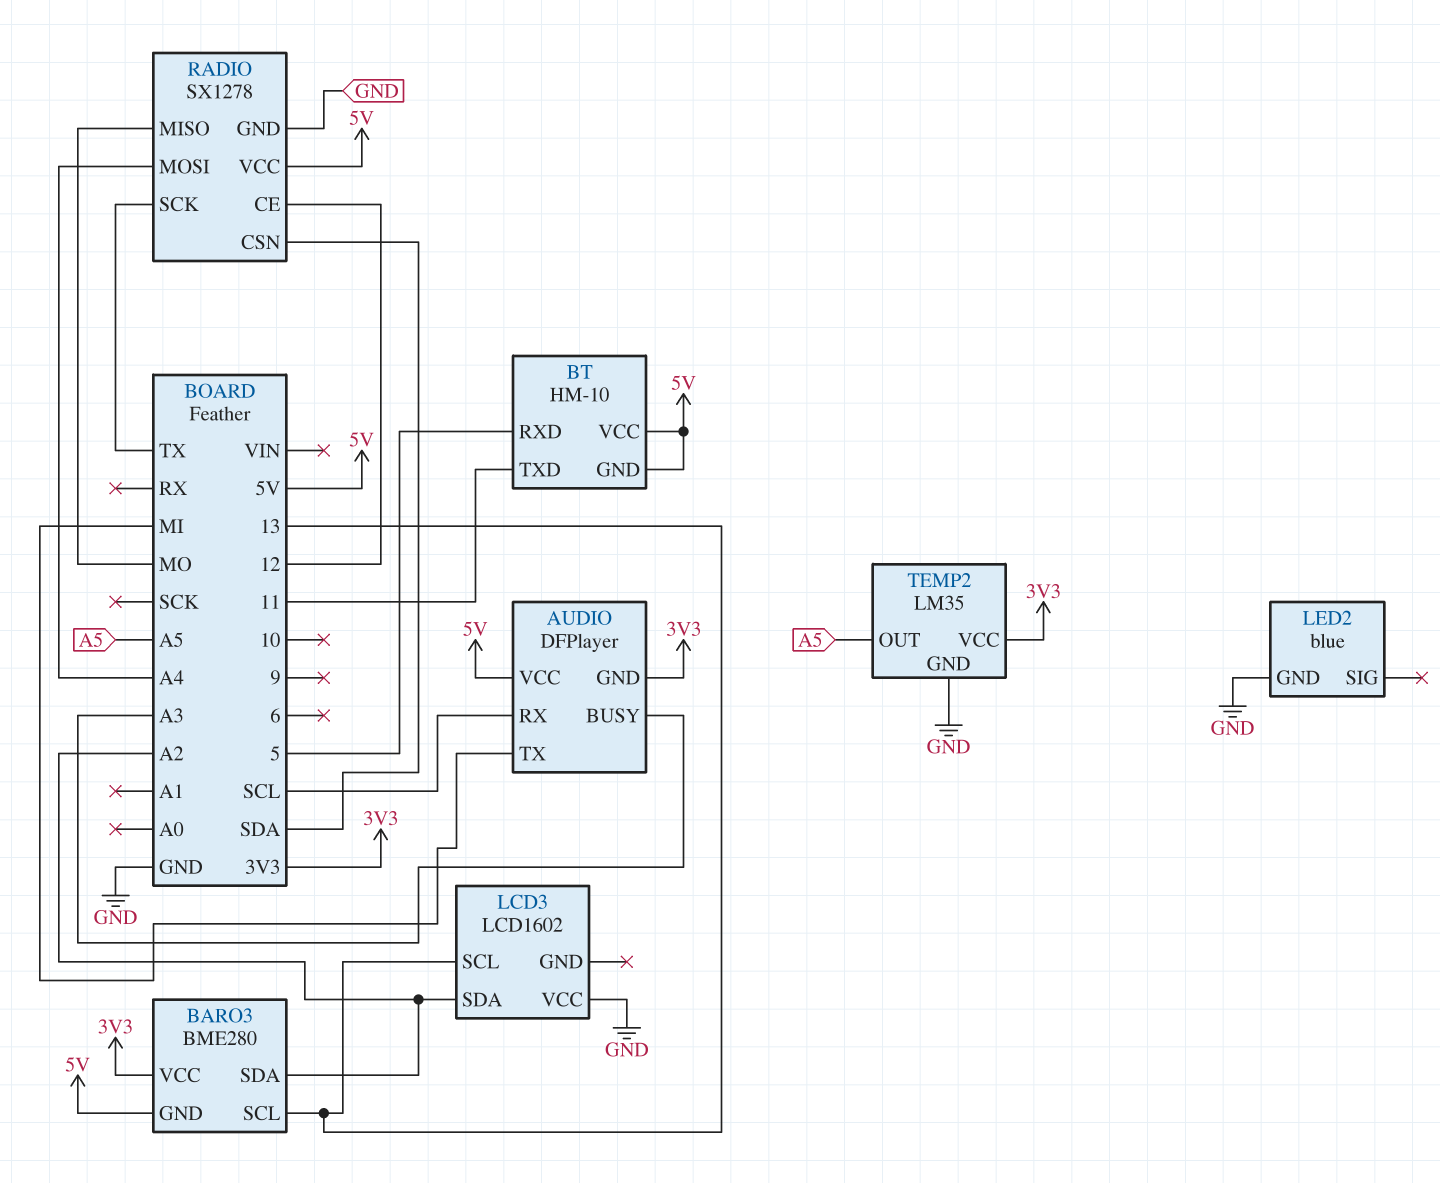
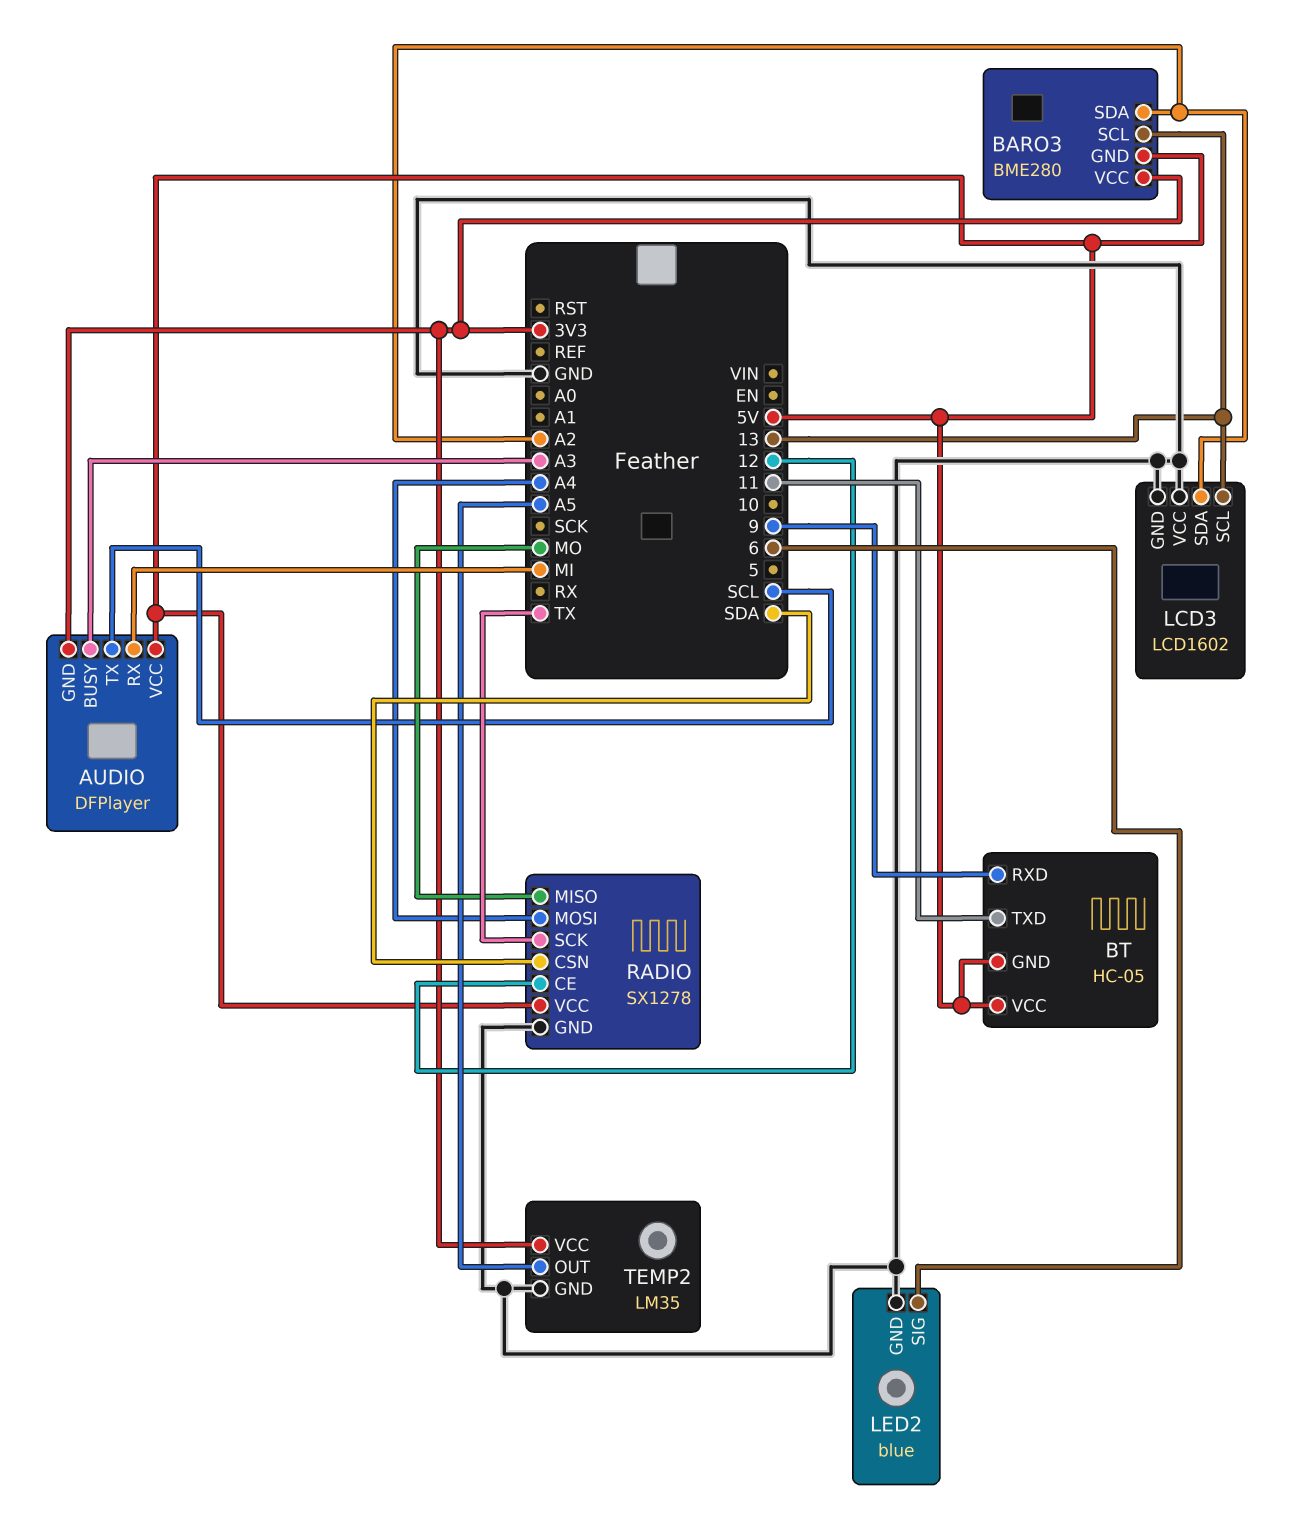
AUDIO pin RX: SCL -> MI
AUDIO pin TX: MI -> SCL
BT: HM-10 -> HC-05
BT pin RXD: 5 -> 9
LCD3 pin GND: none -> GND
LED2 pin SIG: none -> 6

